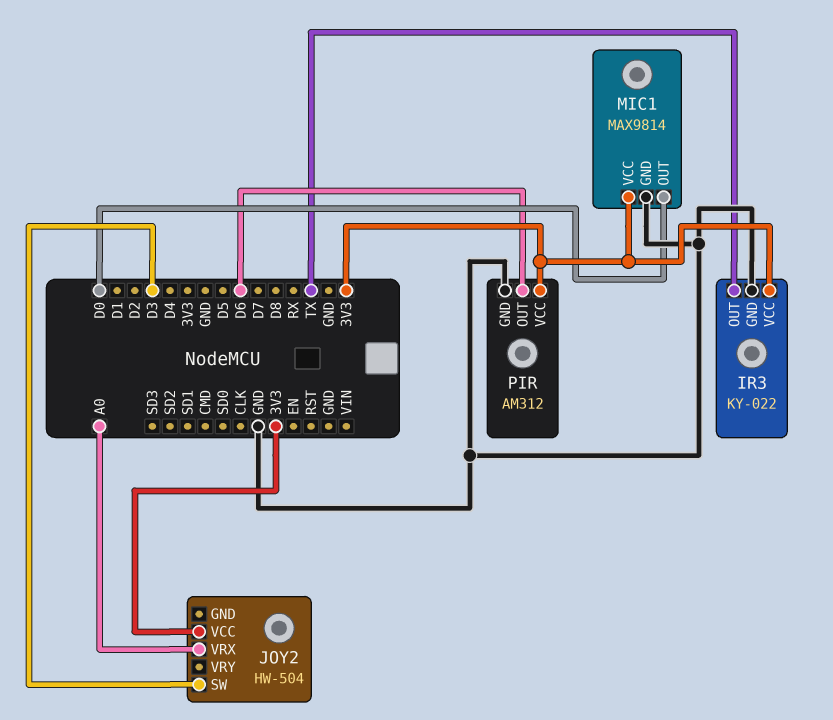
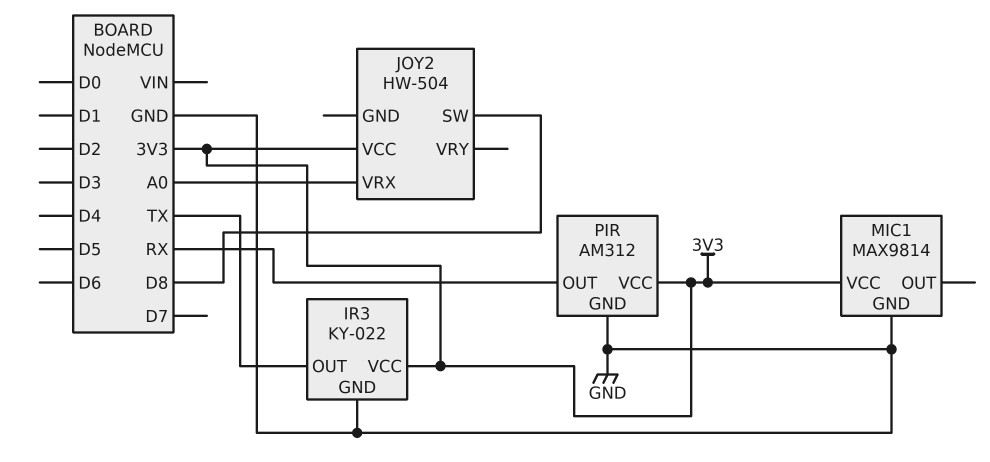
JOY2 pin SW: D3 -> D8
MIC1 pin OUT: D0 -> none
PIR pin OUT: D6 -> RX

